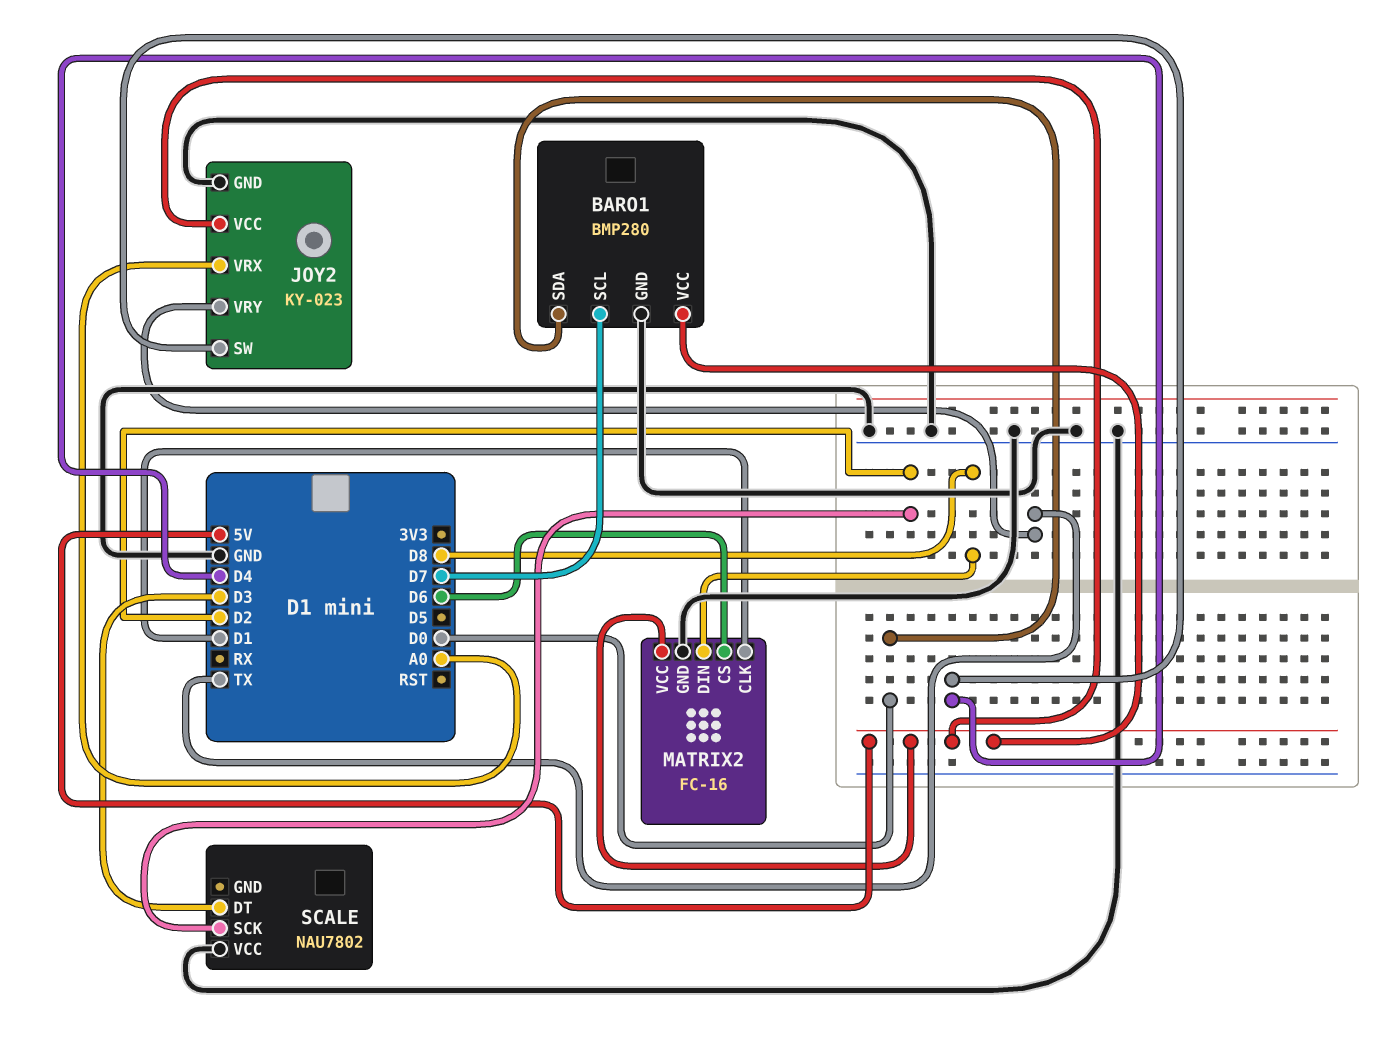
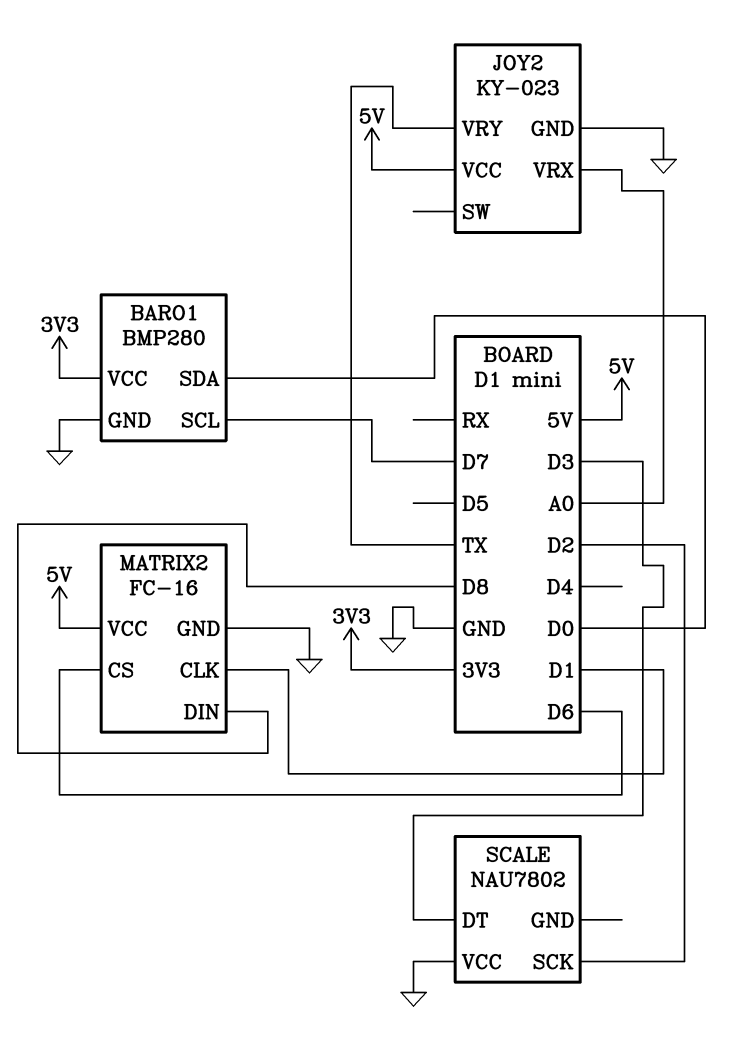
BARO1 pin VCC: 5V -> 3V3
JOY2 pin SW: D4 -> none

